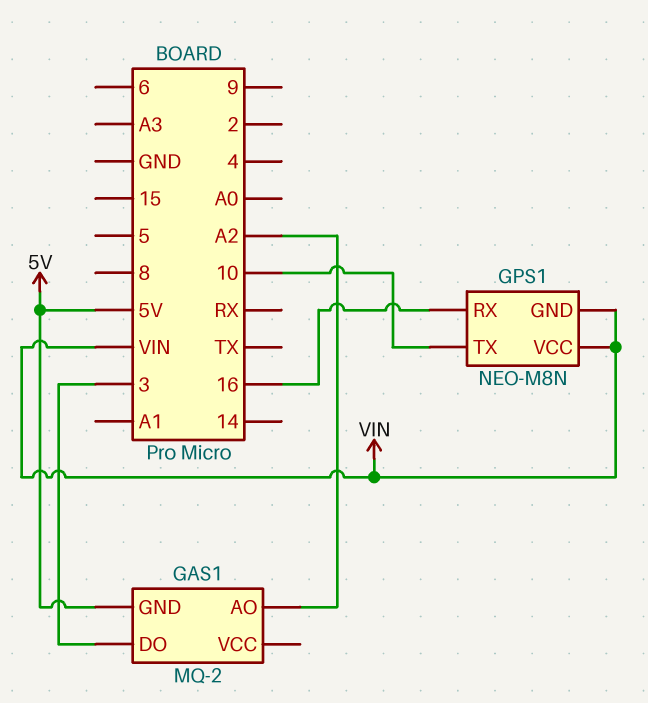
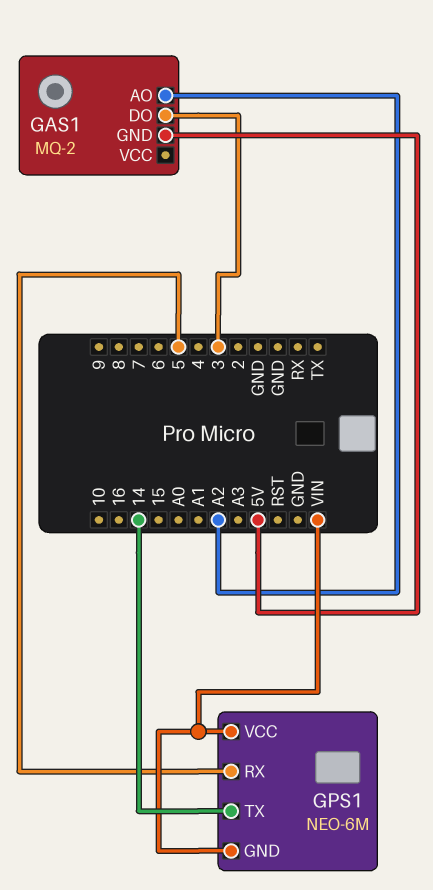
GPS1: NEO-M8N -> NEO-6M
GPS1 pin RX: 16 -> 5
GPS1 pin TX: 10 -> 14

